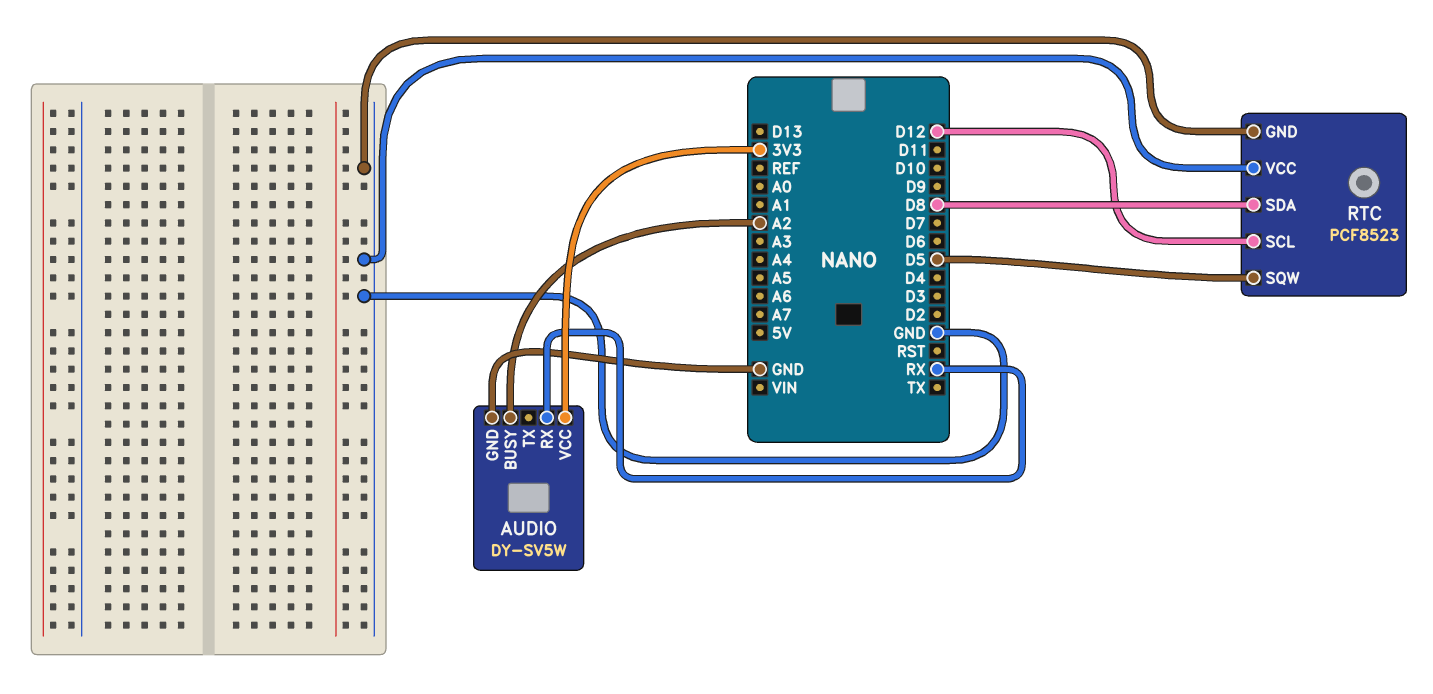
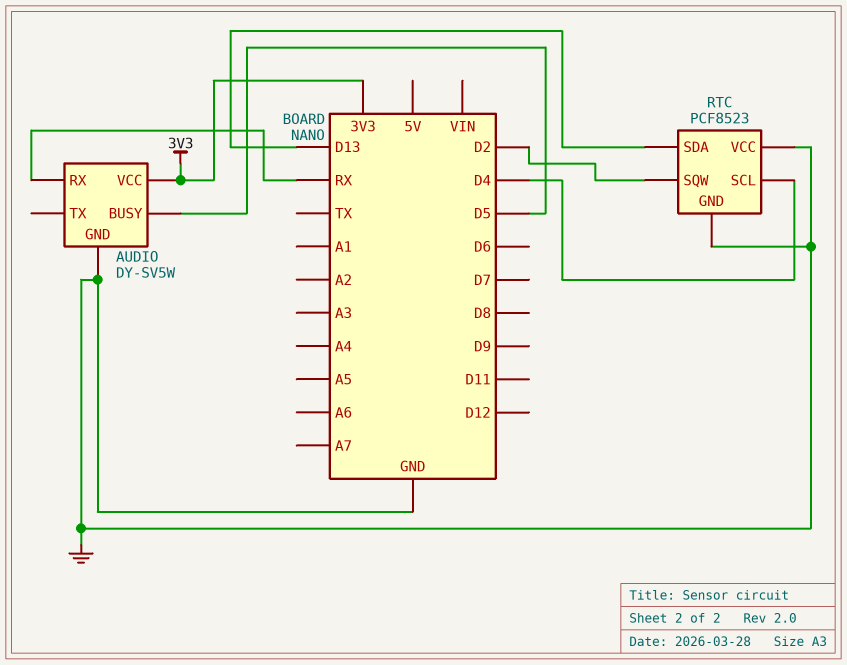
AUDIO pin BUSY: A2 -> D5
RTC pin SCL: D12 -> D4
RTC pin SDA: D8 -> D13
RTC pin SQW: D5 -> D2

